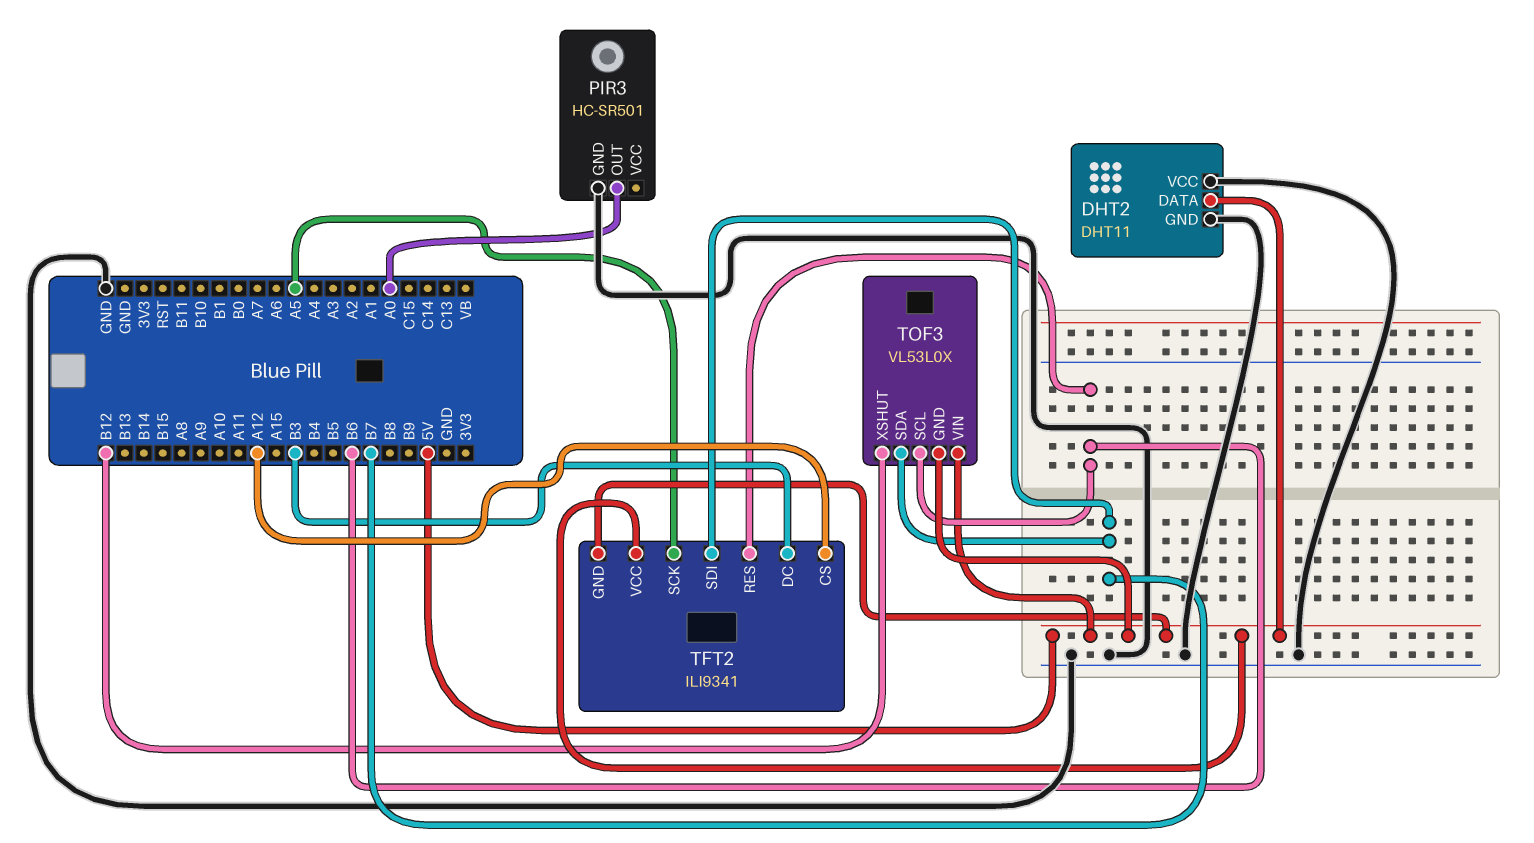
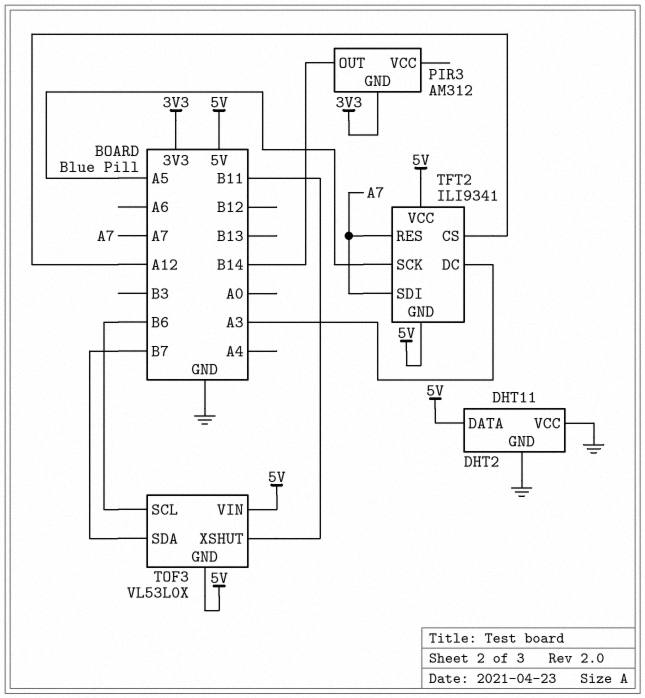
PIR3: HC-SR501 -> AM312
PIR3 pin GND: GND -> 3V3
PIR3 pin OUT: A0 -> B14
TFT2 pin DC: B3 -> A3
TFT2 pin RES: B6 -> A7
TFT2 pin SDI: B7 -> A7
TOF3 pin XSHUT: B12 -> B11

